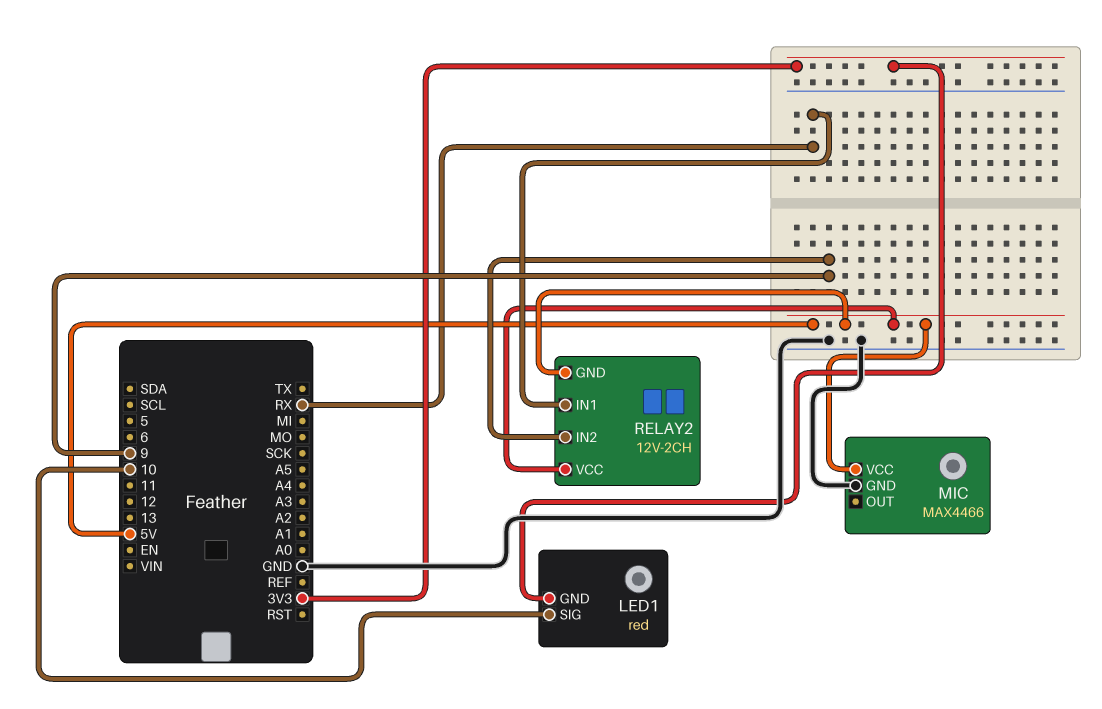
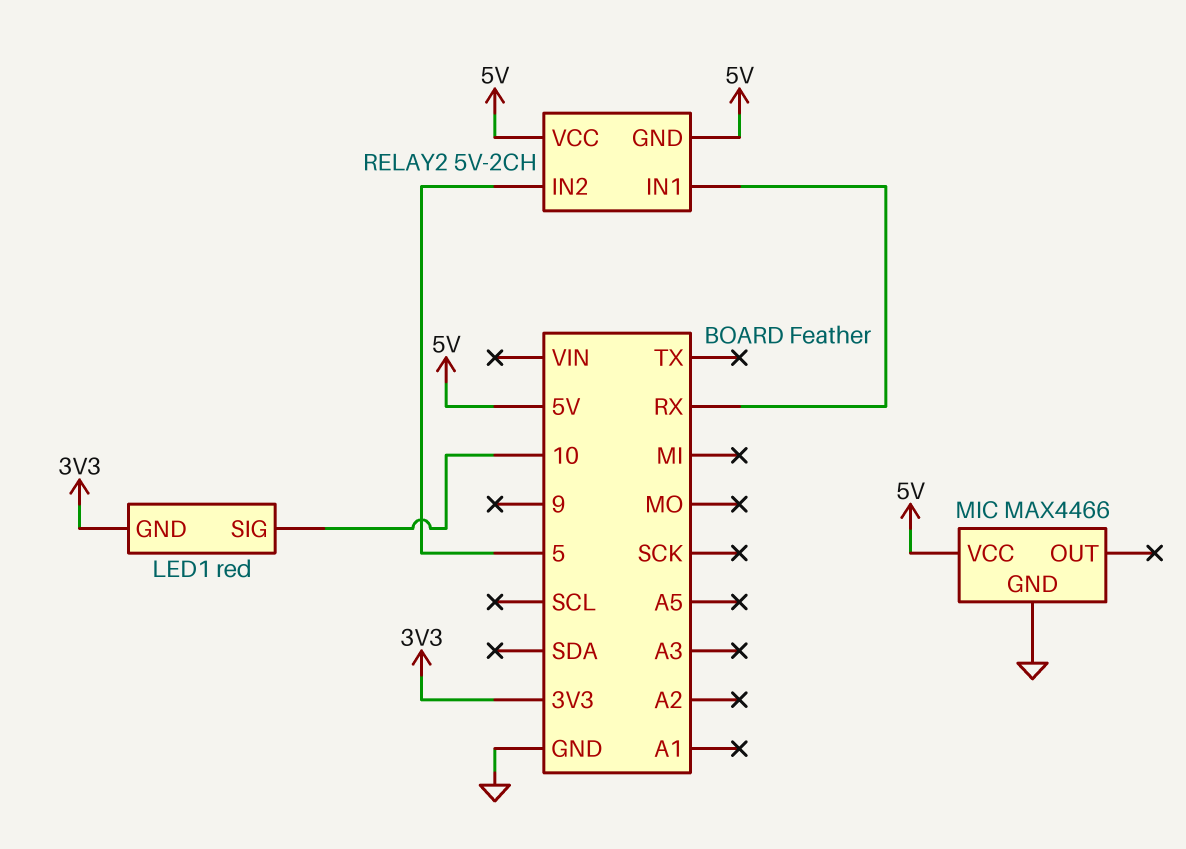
RELAY2: 12V-2CH -> 5V-2CH
RELAY2 pin IN2: 9 -> 5

